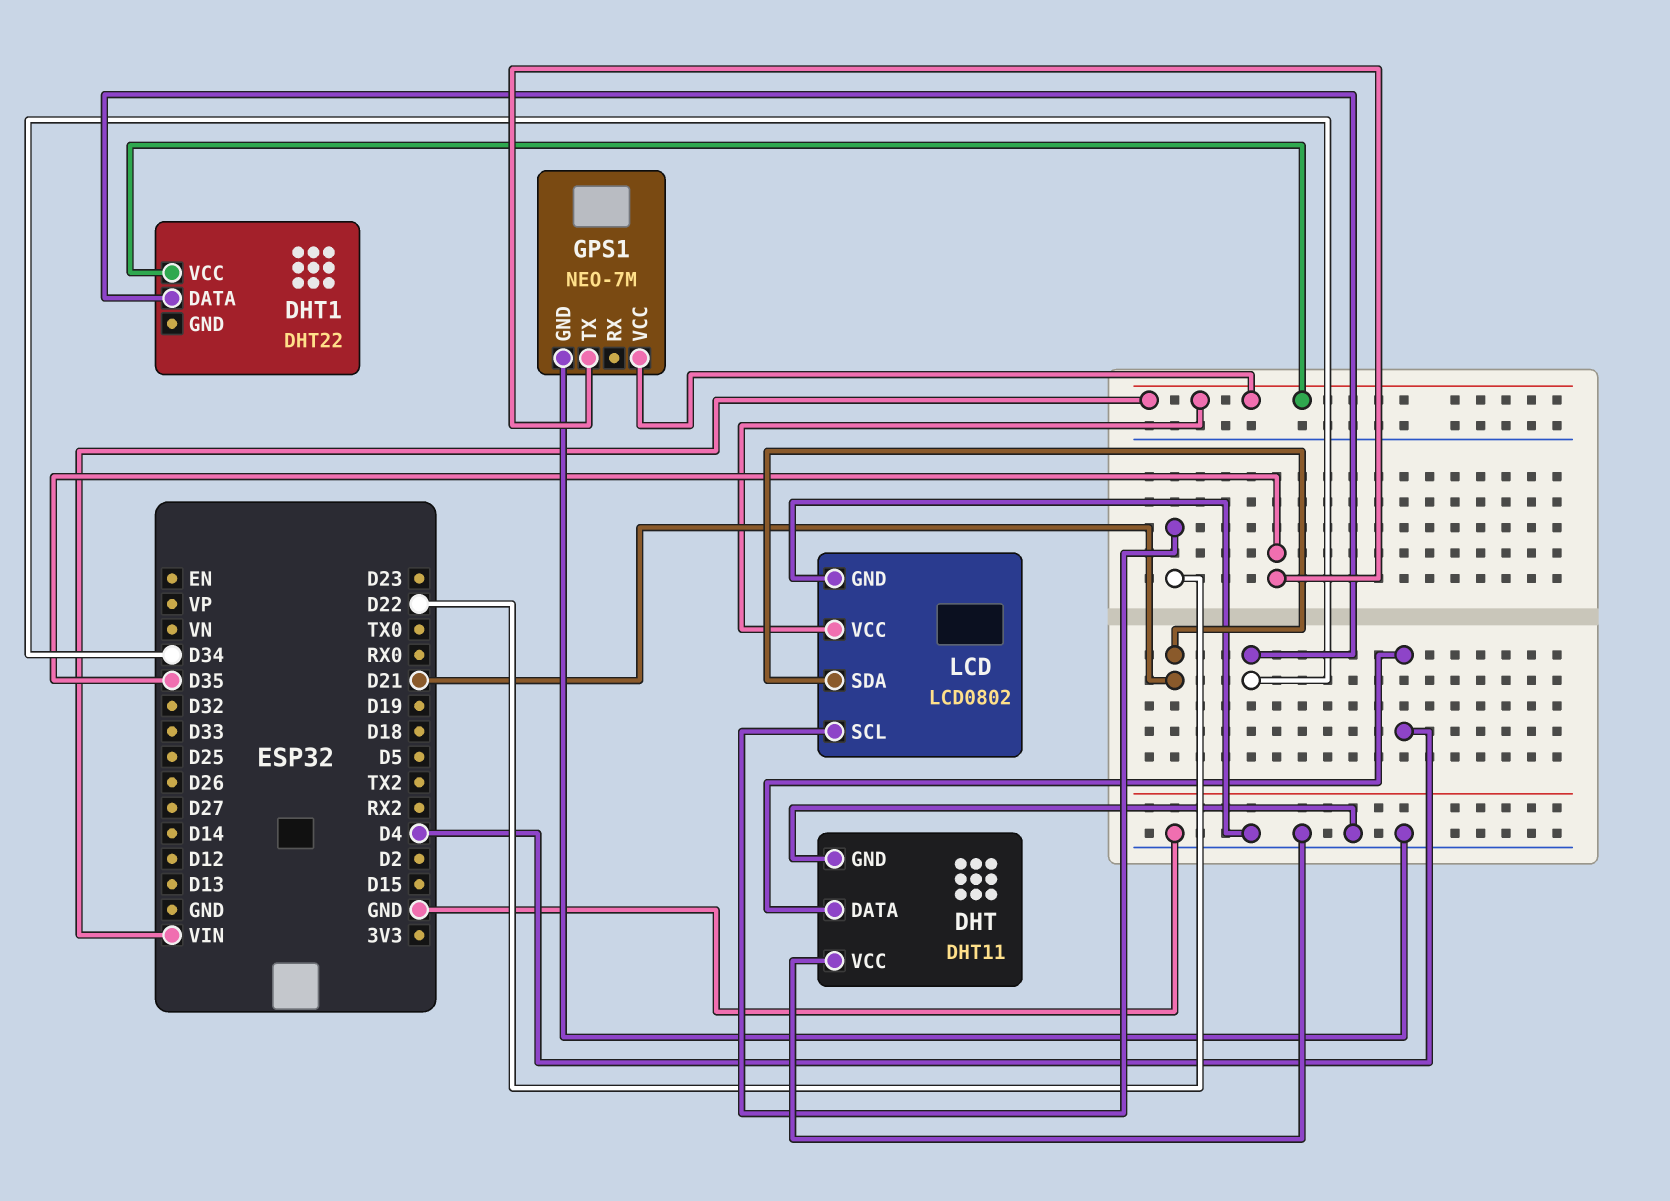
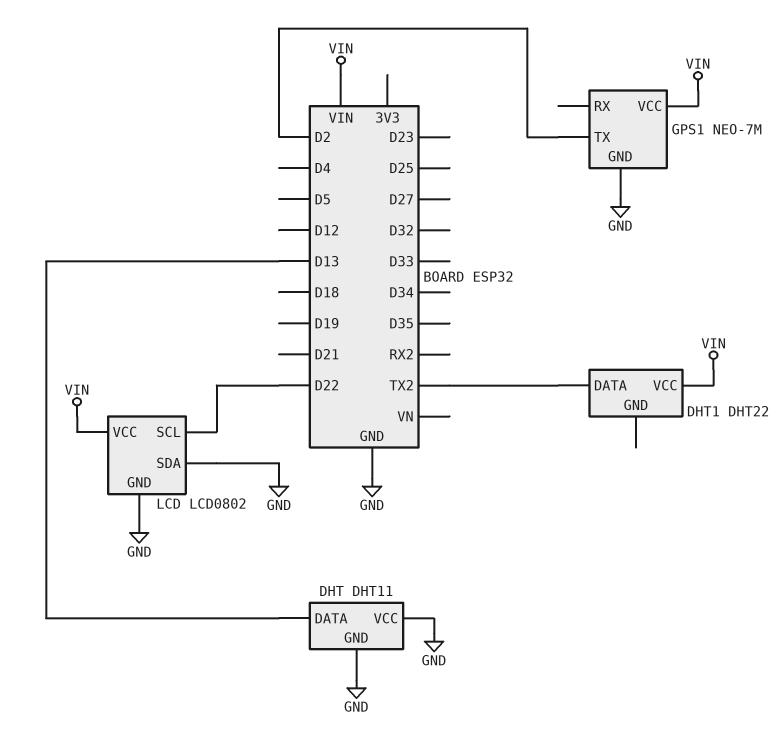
DHT pin DATA: D4 -> D13
DHT1 pin DATA: D34 -> TX2
GPS1 pin TX: D35 -> D2
LCD pin SDA: D21 -> GND

